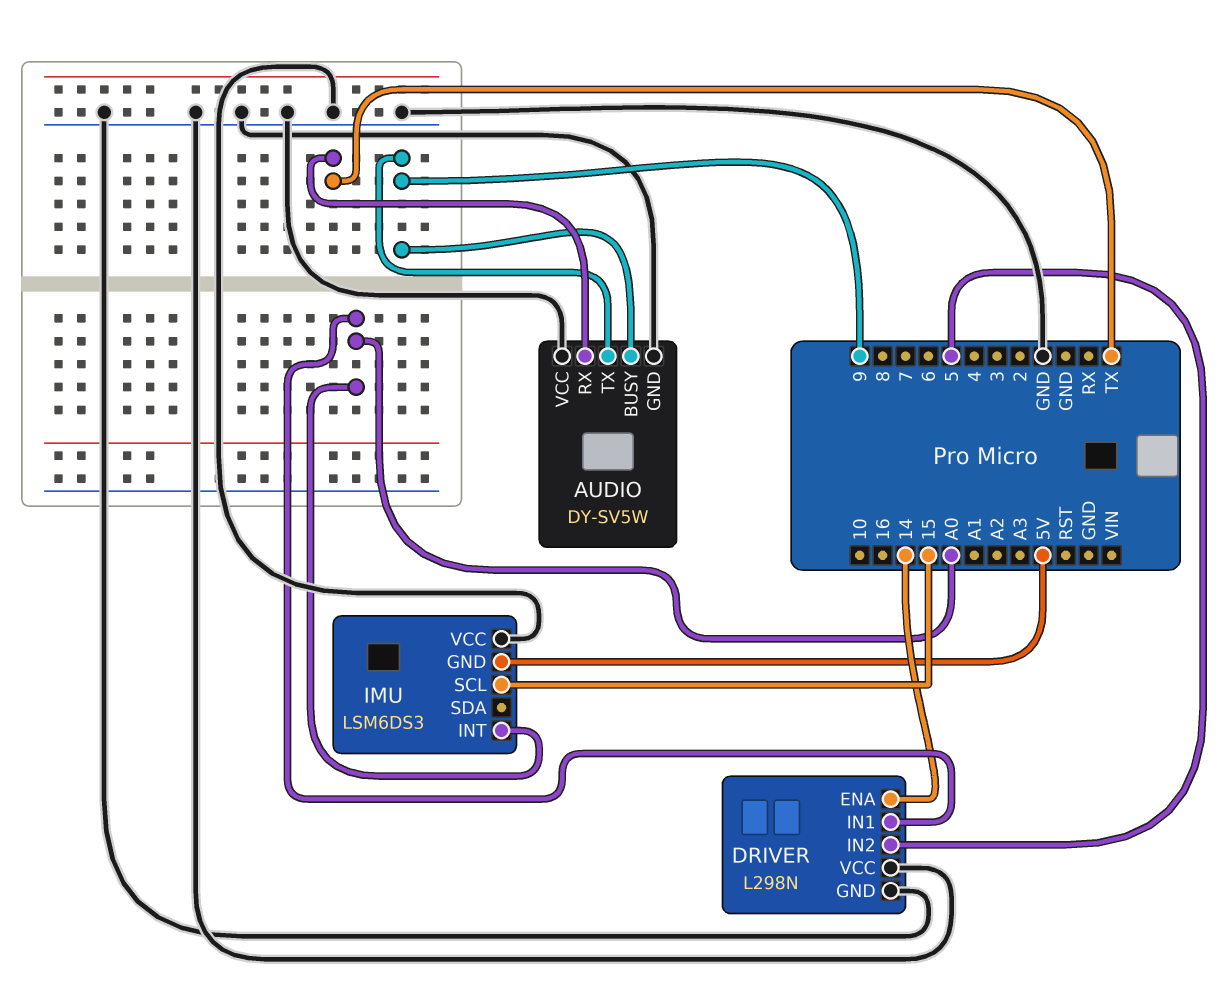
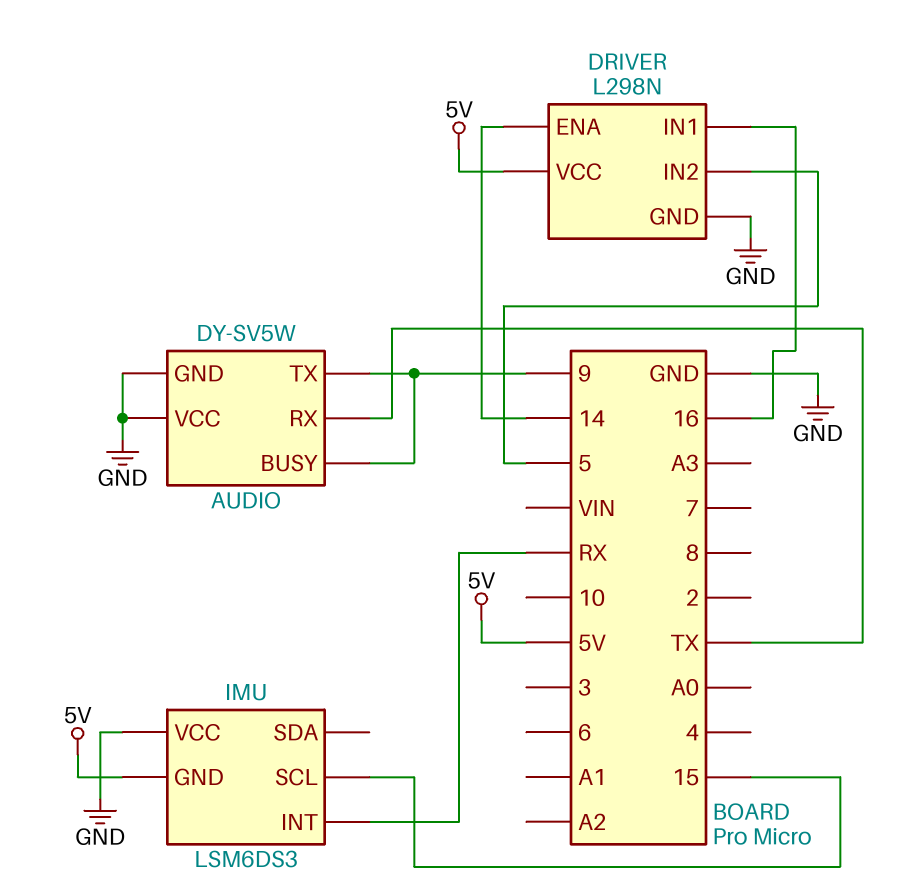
DRIVER pin IN1: A0 -> 16
DRIVER pin VCC: GND -> 5V
IMU pin INT: A0 -> RX

